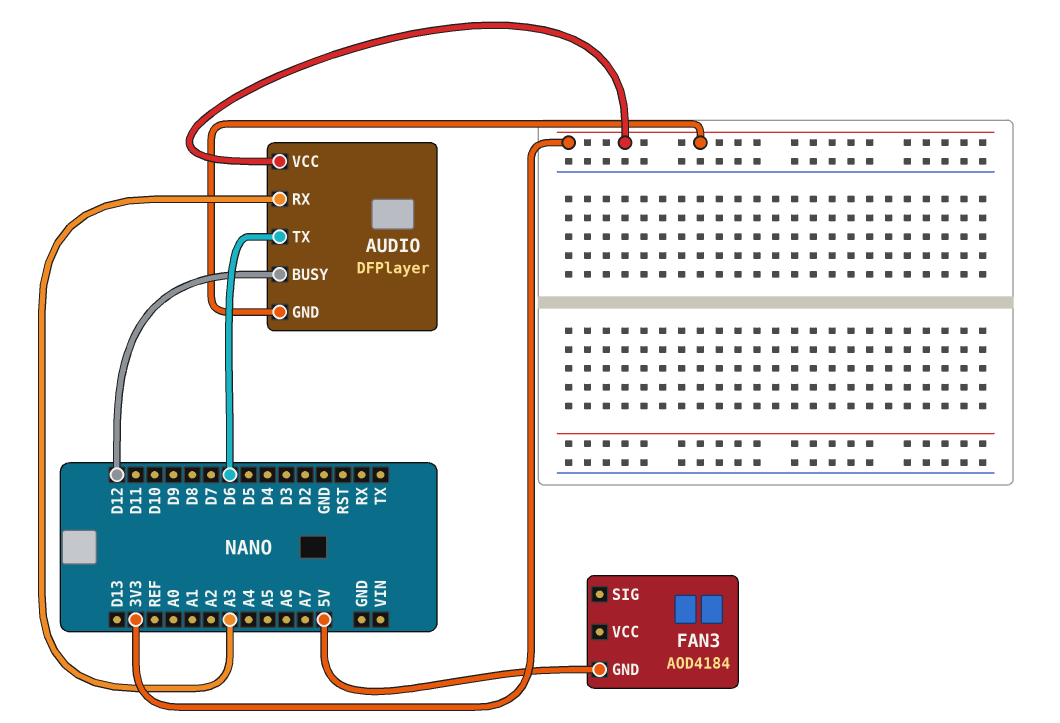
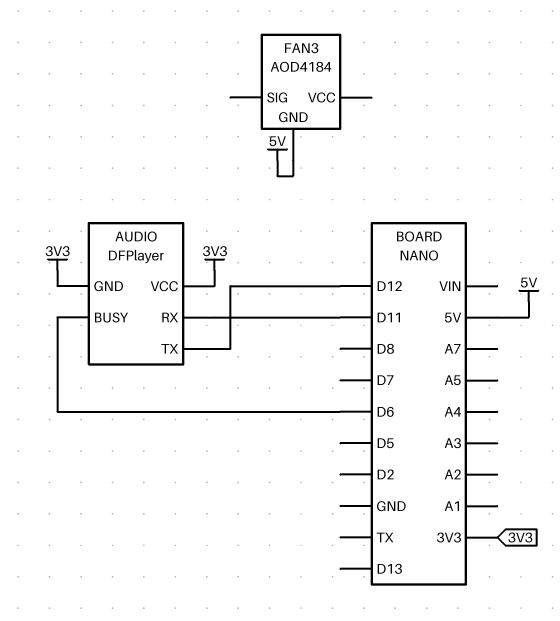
AUDIO pin BUSY: D12 -> D6
AUDIO pin RX: A3 -> D11
AUDIO pin TX: D6 -> D12

